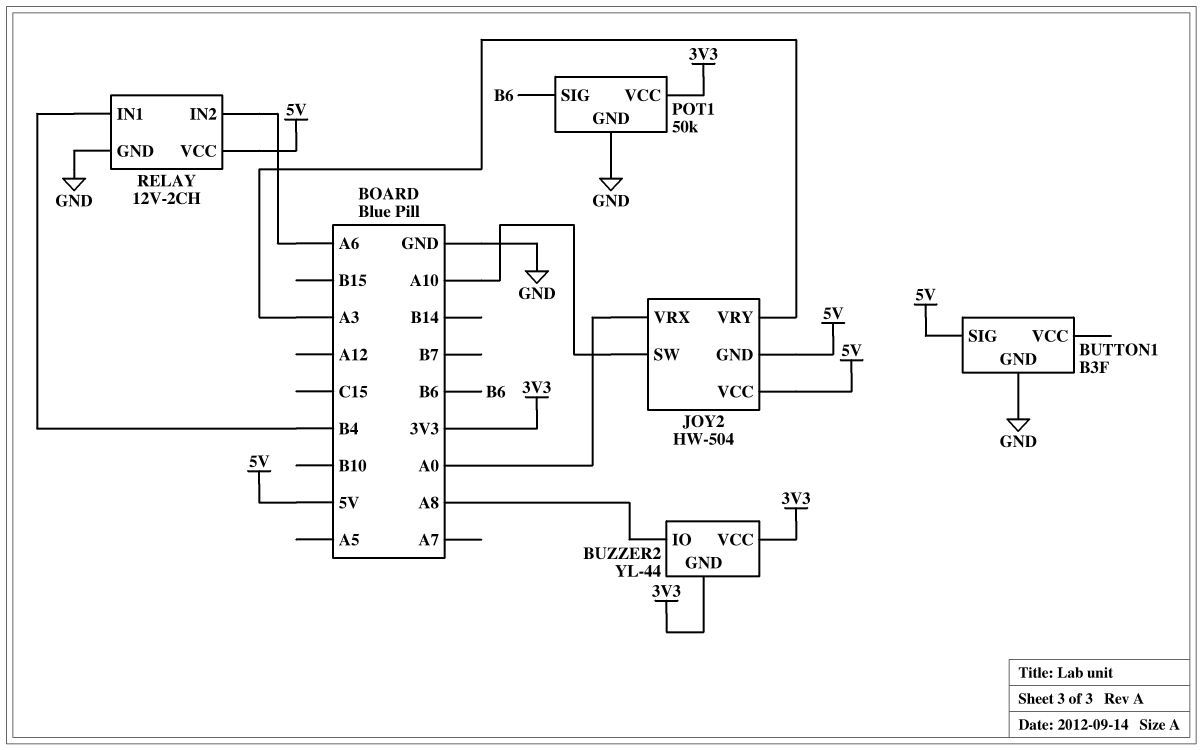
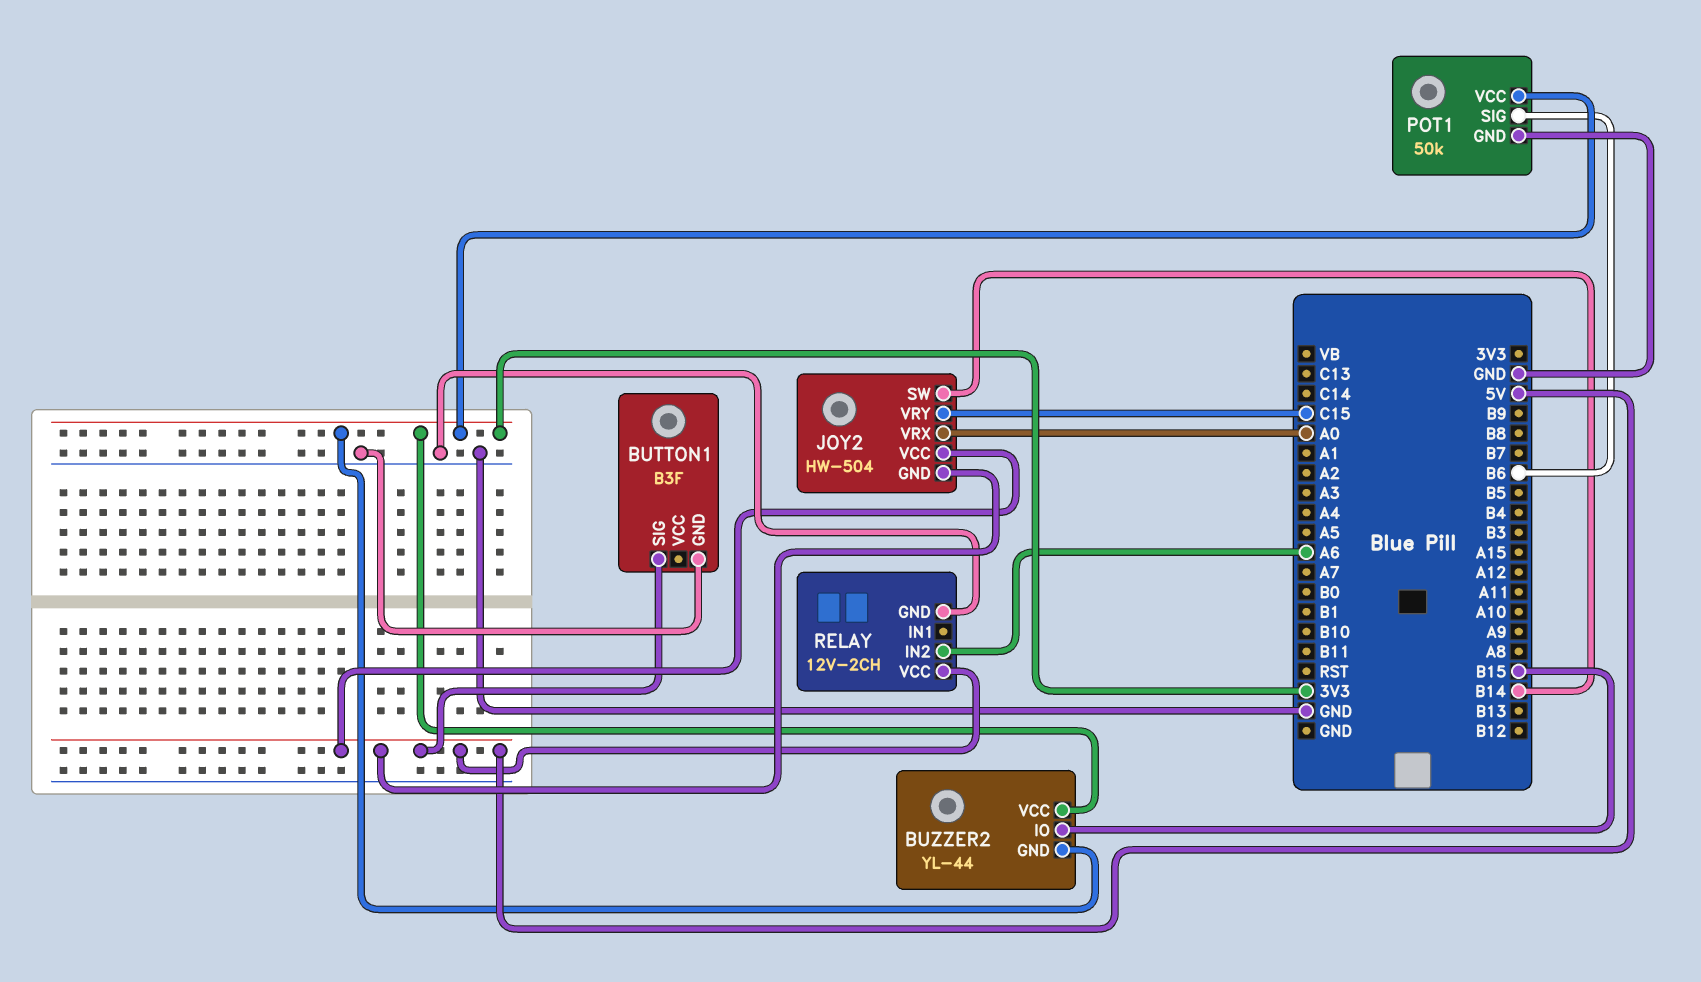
BUZZER2 pin IO: A8 -> B15
JOY2 pin SW: A10 -> B14
JOY2 pin VRY: A3 -> C15
RELAY pin IN1: B4 -> none

